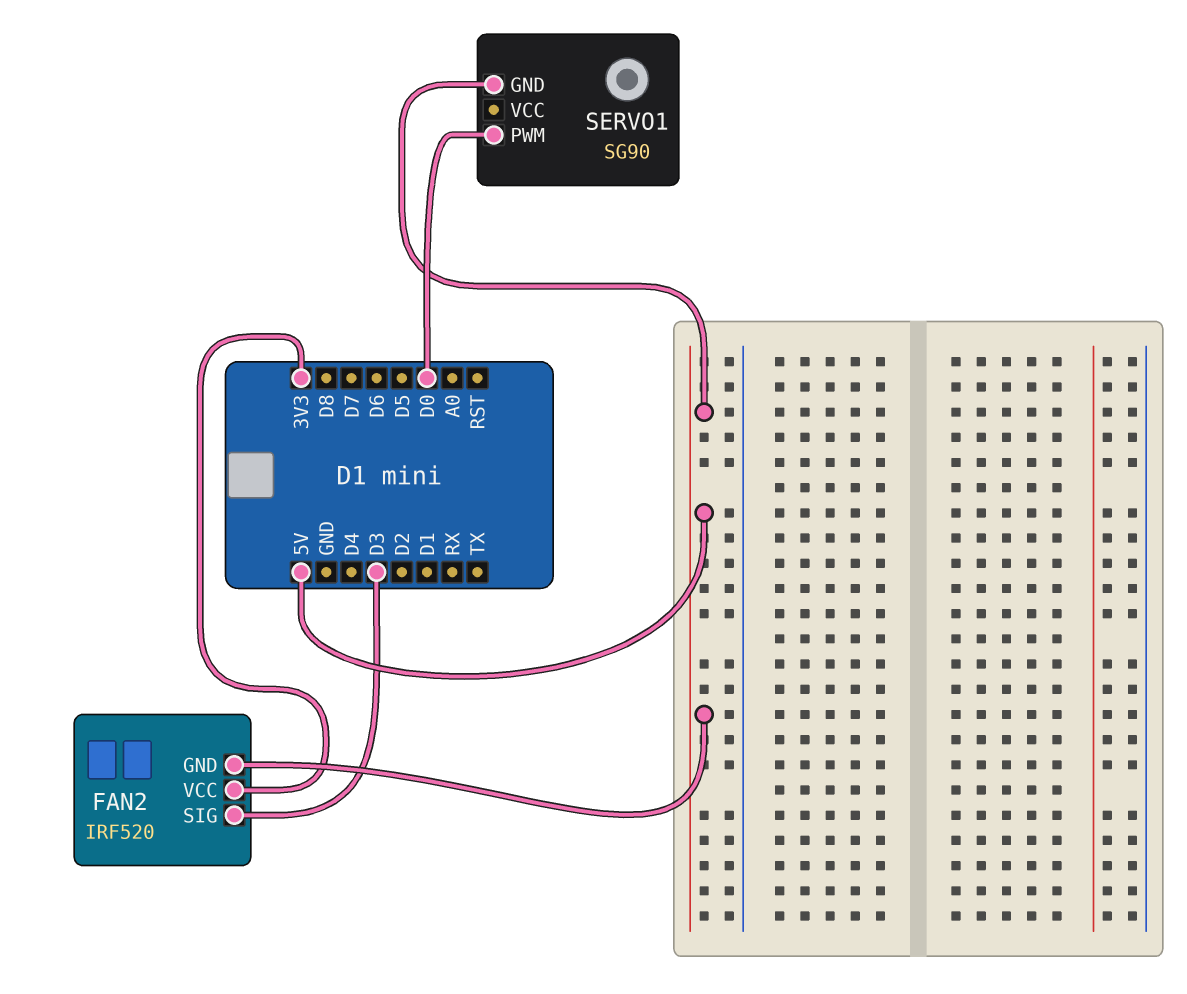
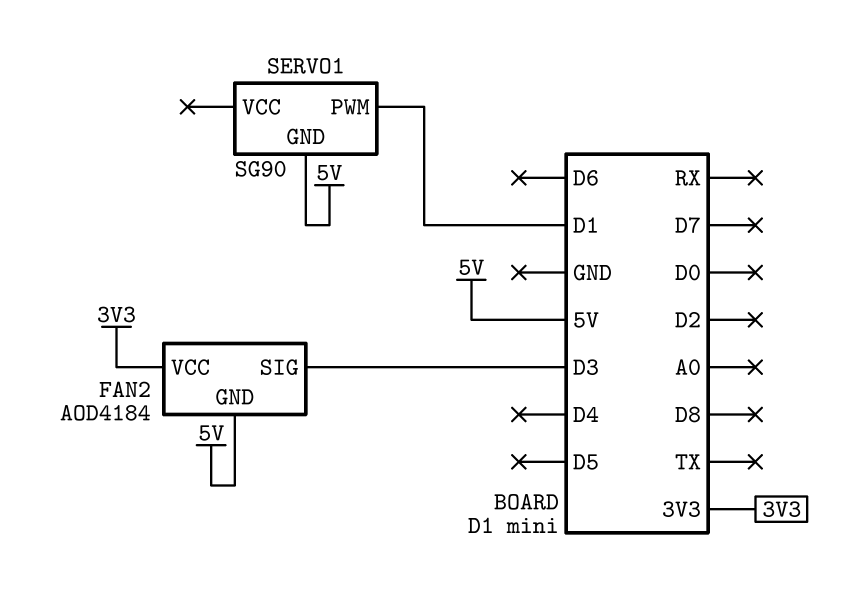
FAN2: IRF520 -> AOD4184
SERVO1 pin PWM: D0 -> D1

